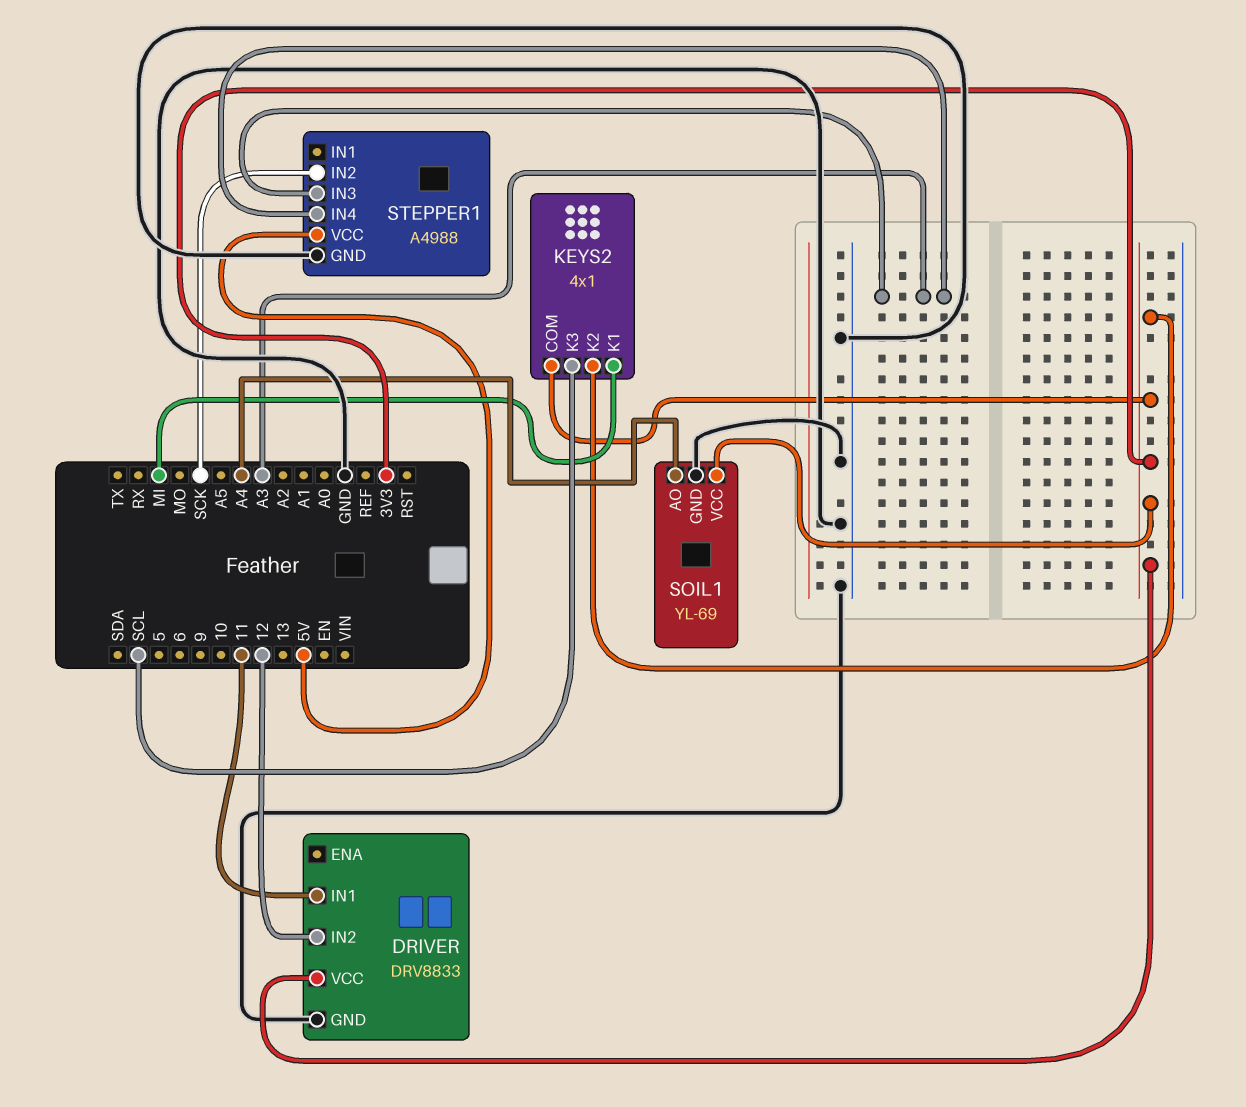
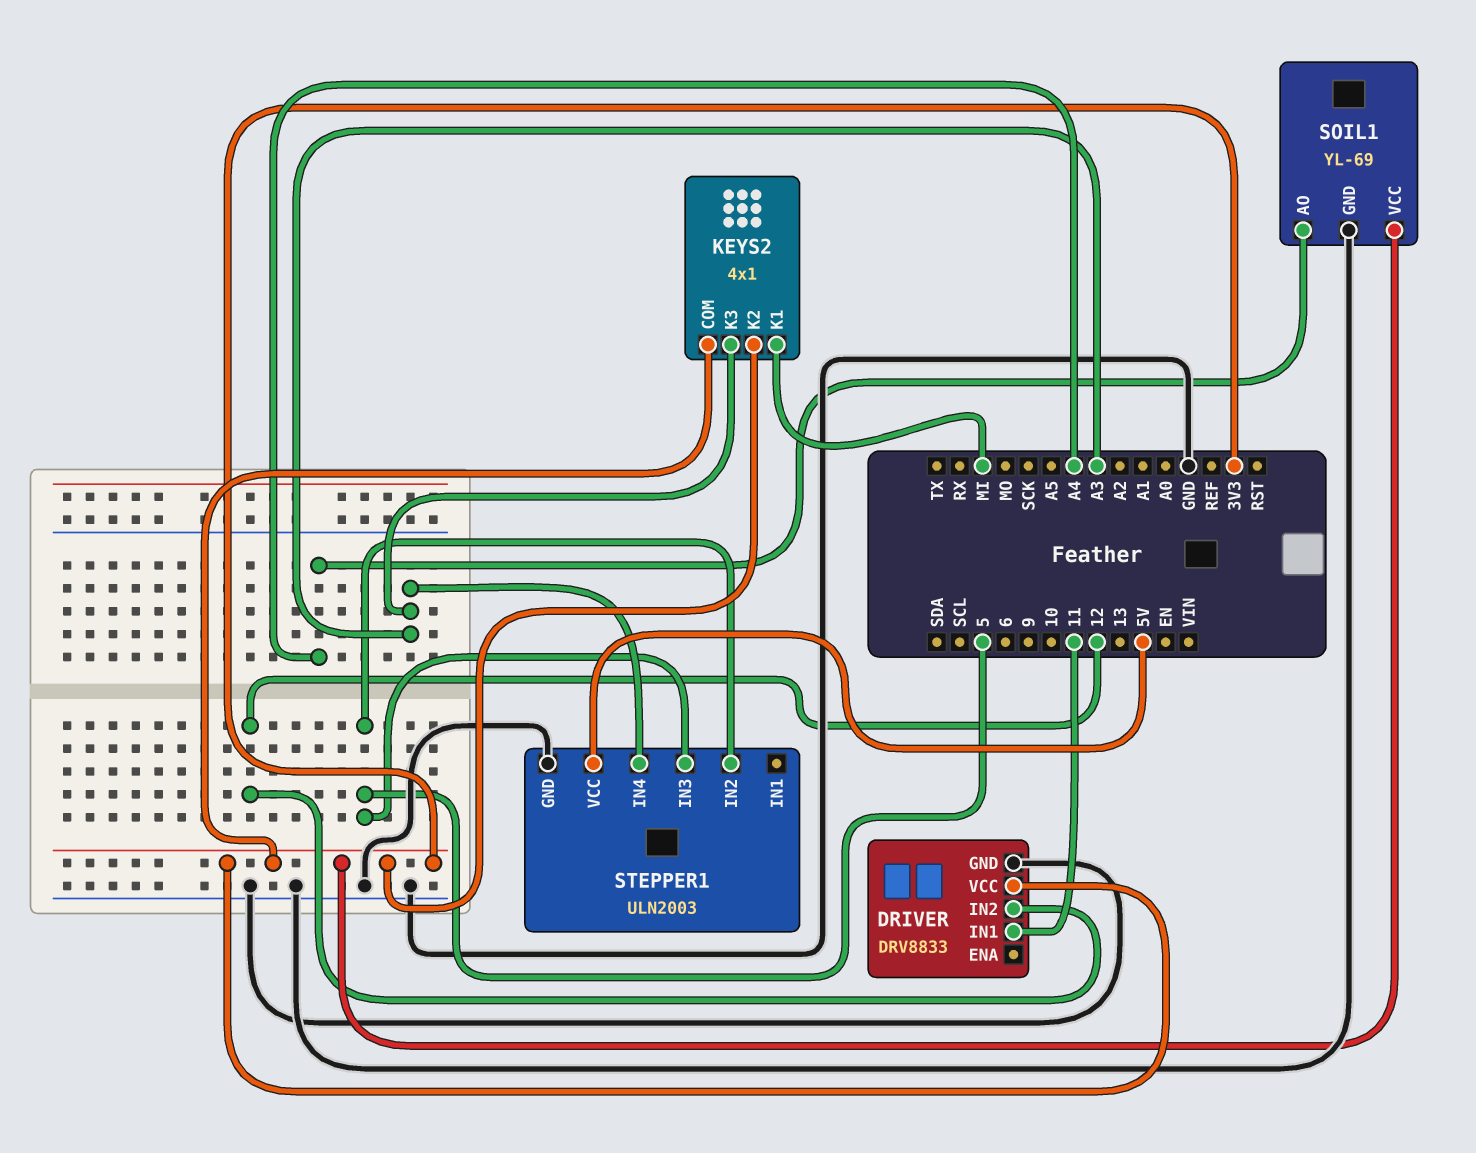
KEYS2 pin K3: SCL -> A3
STEPPER1: A4988 -> ULN2003
STEPPER1 pin IN2: SCK -> 5
STEPPER1 pin IN3: A3 -> 5

